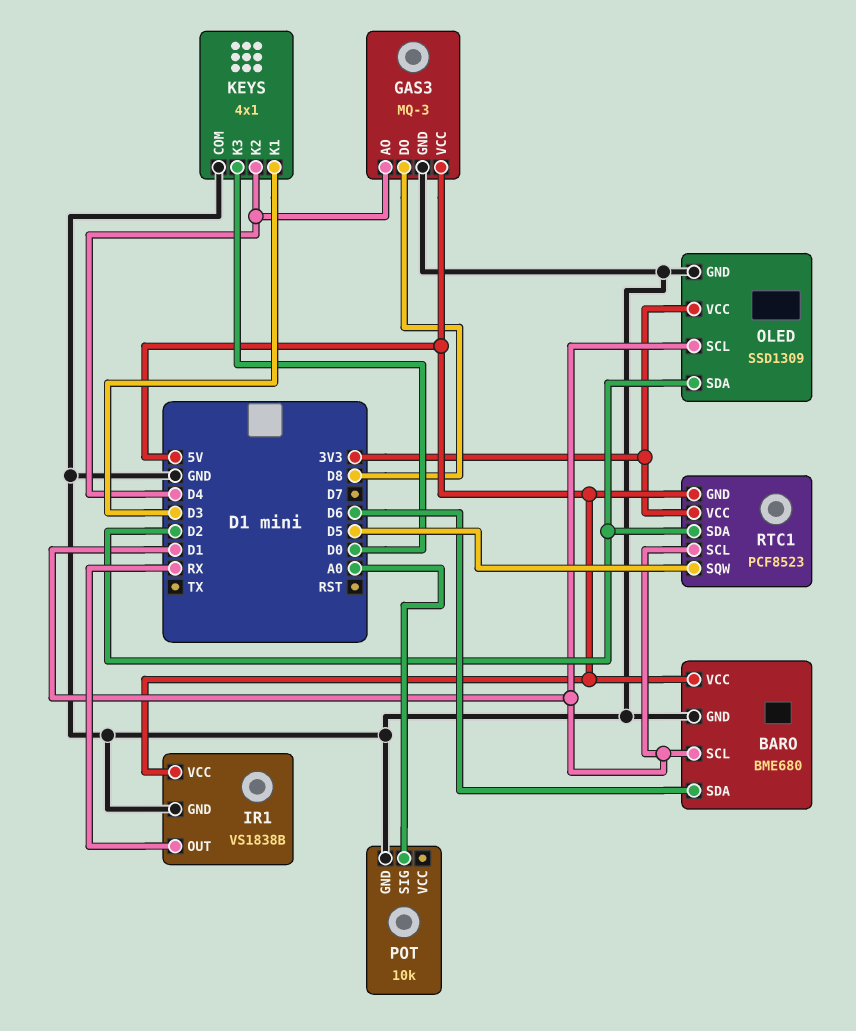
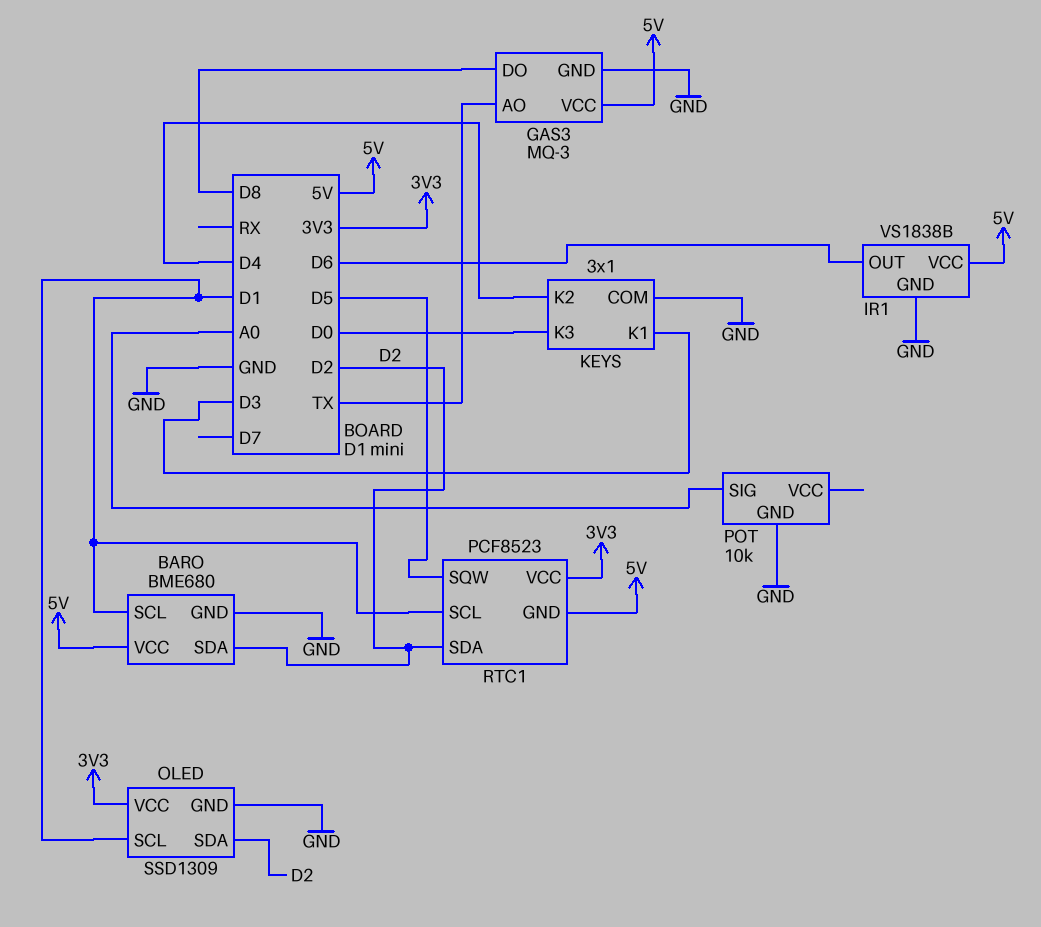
BARO pin SDA: D6 -> D2
GAS3 pin AO: D4 -> TX
IR1 pin OUT: RX -> D6
KEYS: 4x1 -> 3x1

